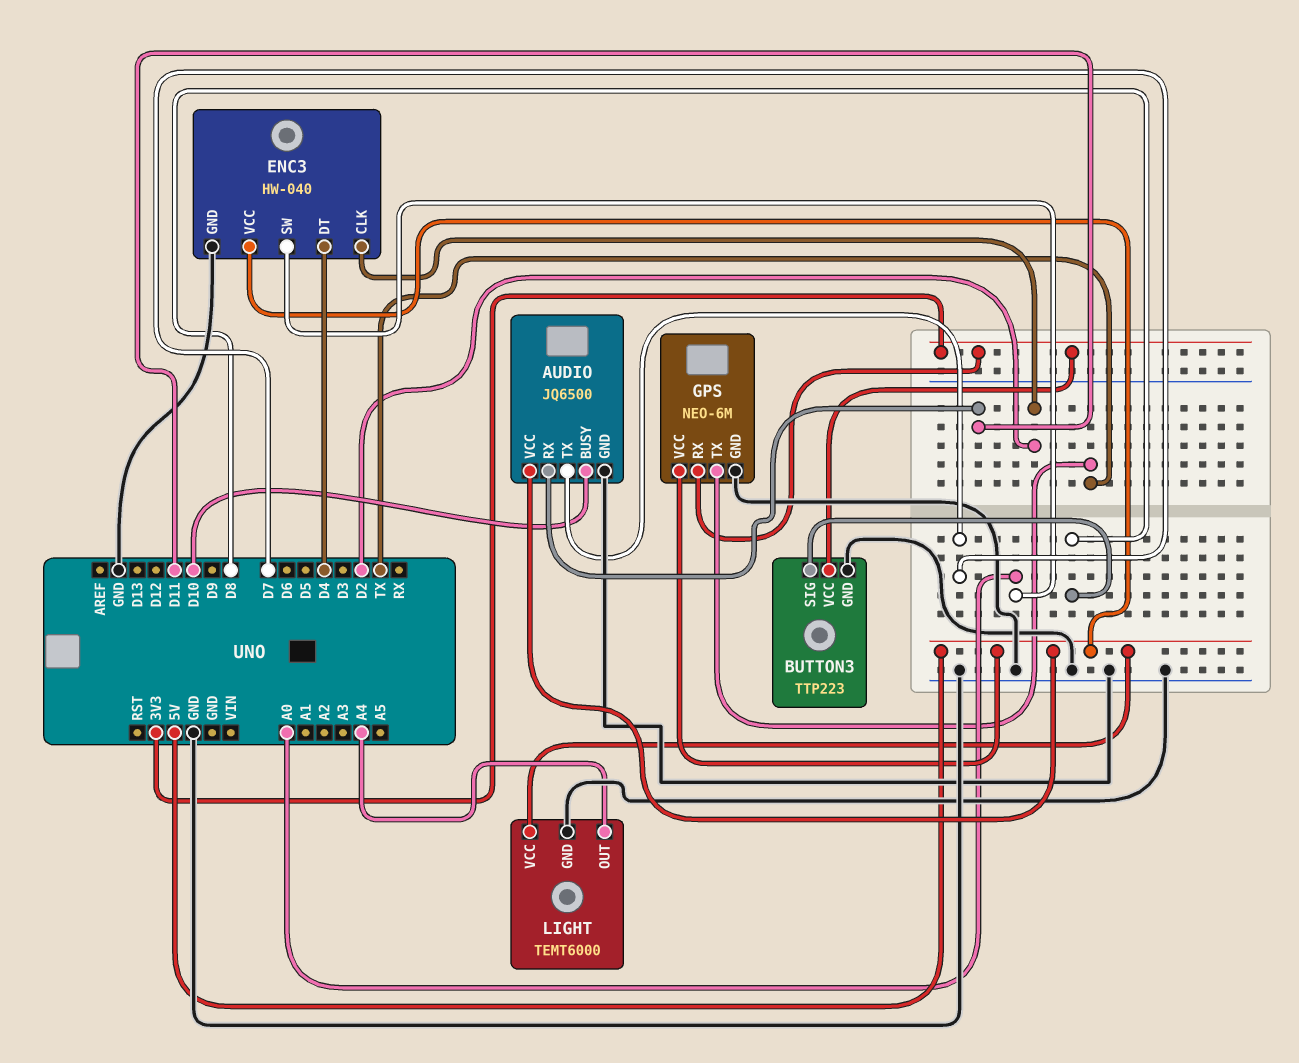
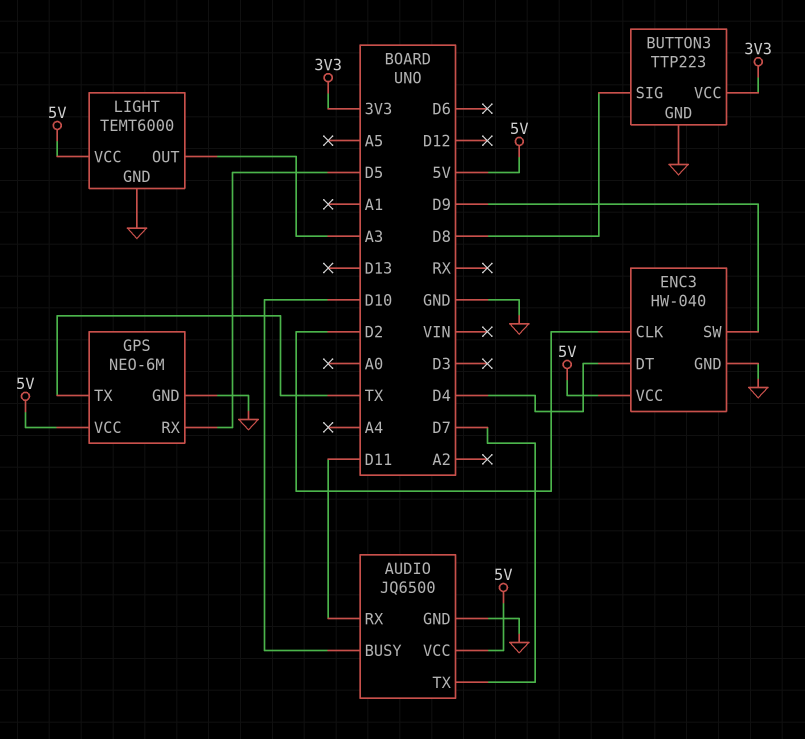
ENC3 pin SW: A0 -> D9
GPS pin RX: 3V3 -> D5
LIGHT pin OUT: A4 -> A3

